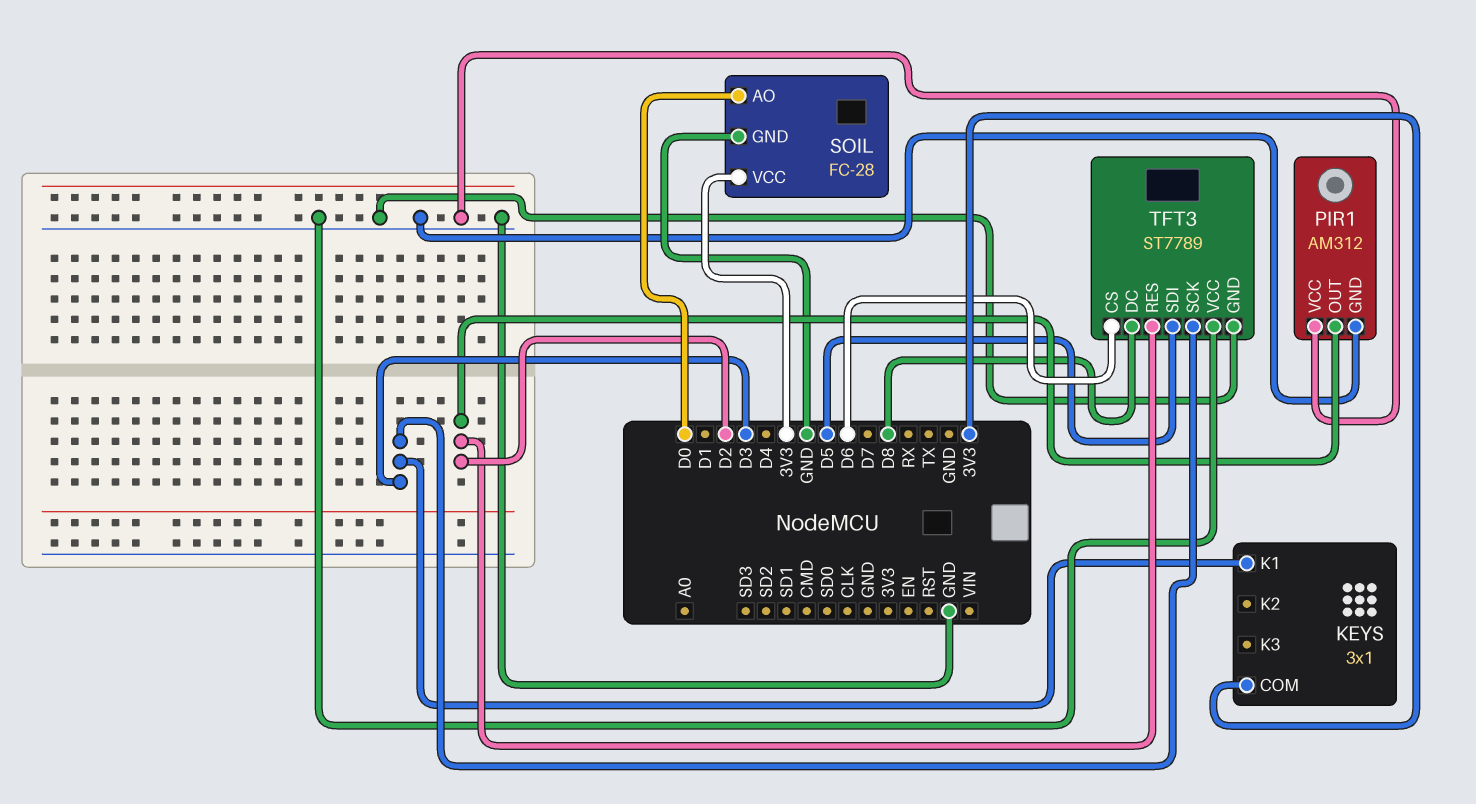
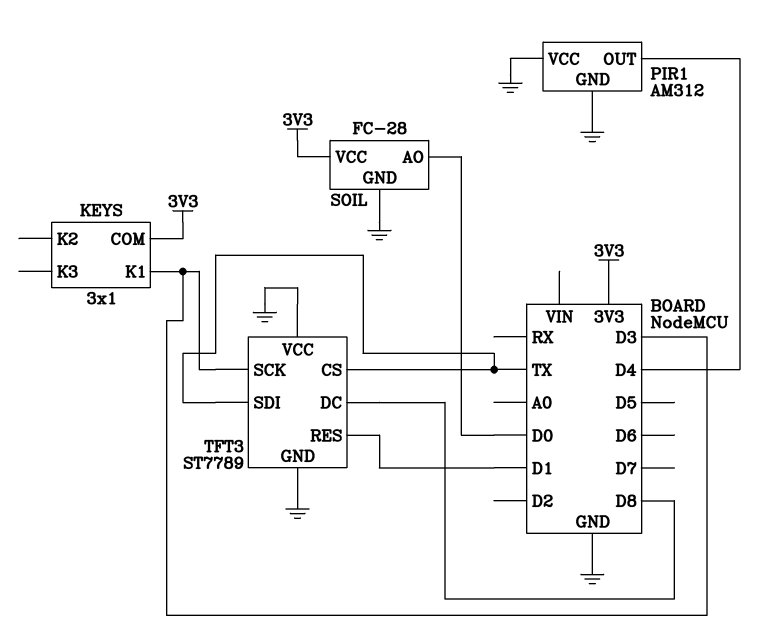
PIR1 pin OUT: D2 -> D4
TFT3 pin CS: D6 -> TX
TFT3 pin RES: D2 -> D1
TFT3 pin SDI: D5 -> TX

